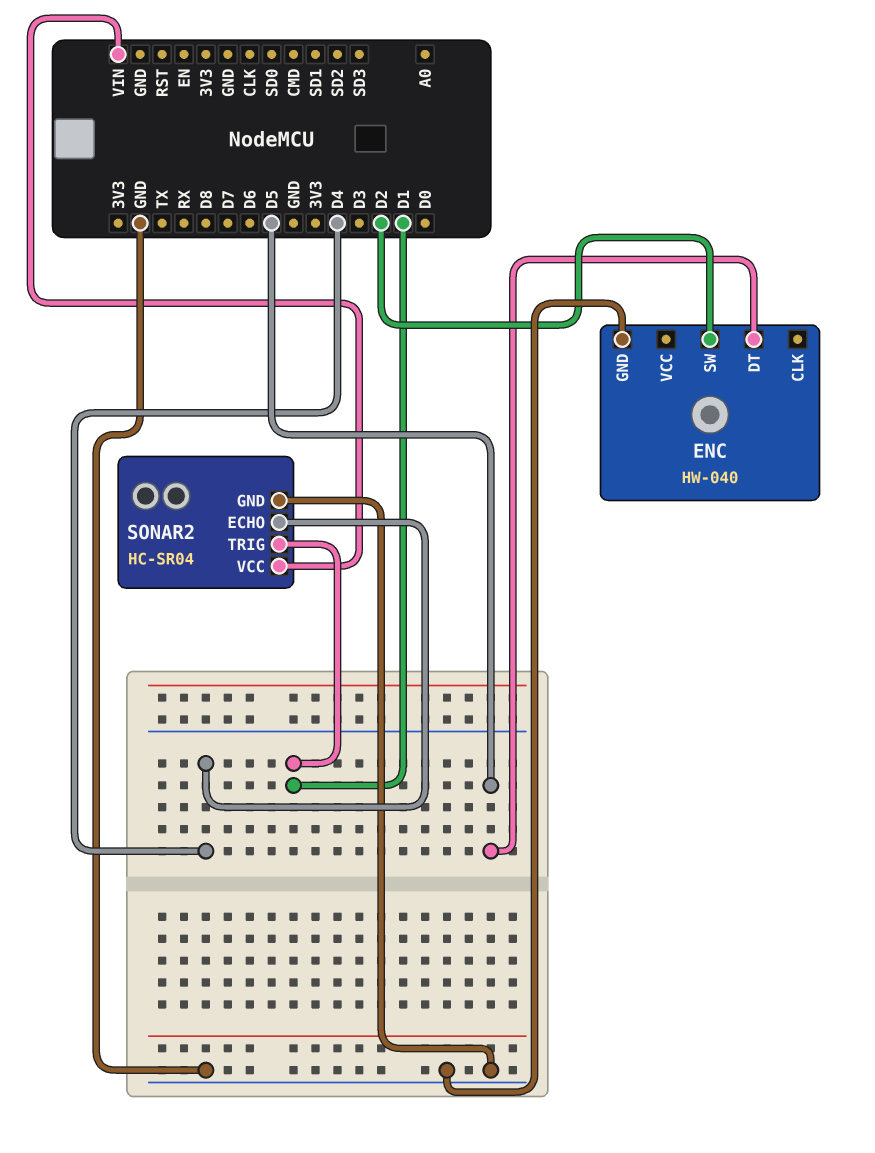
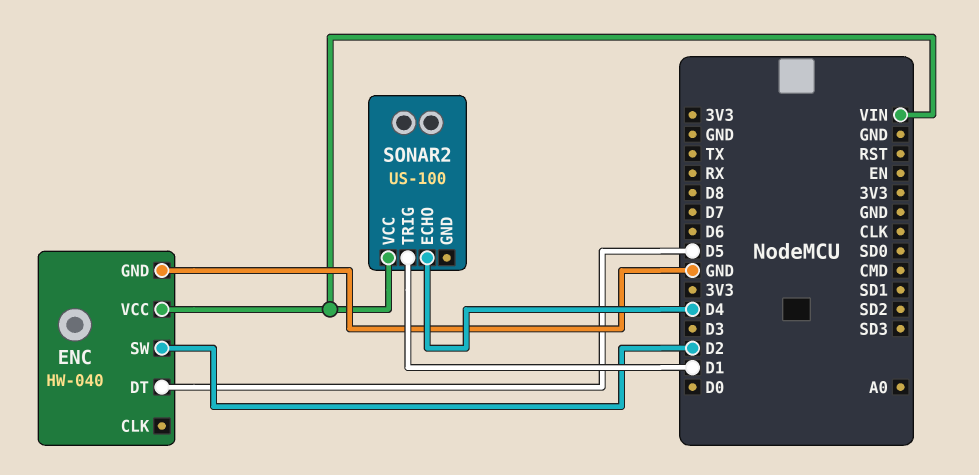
ENC pin VCC: none -> VIN
SONAR2: HC-SR04 -> US-100
SONAR2 pin GND: GND -> none

